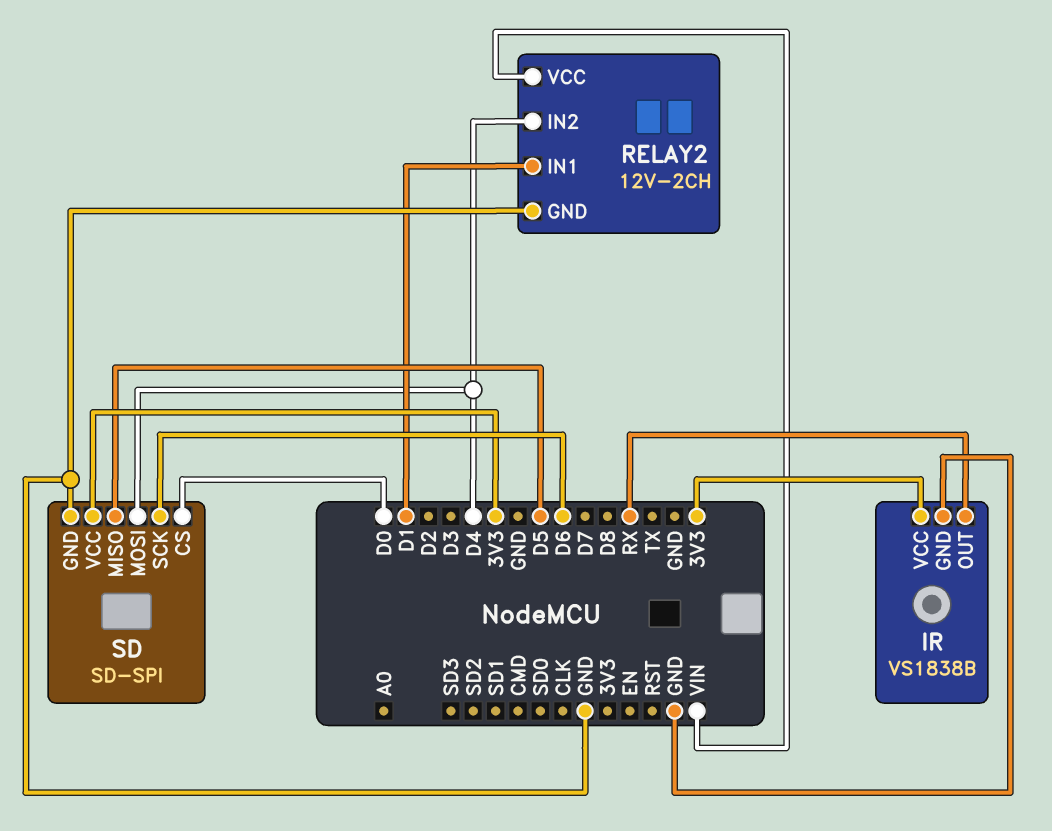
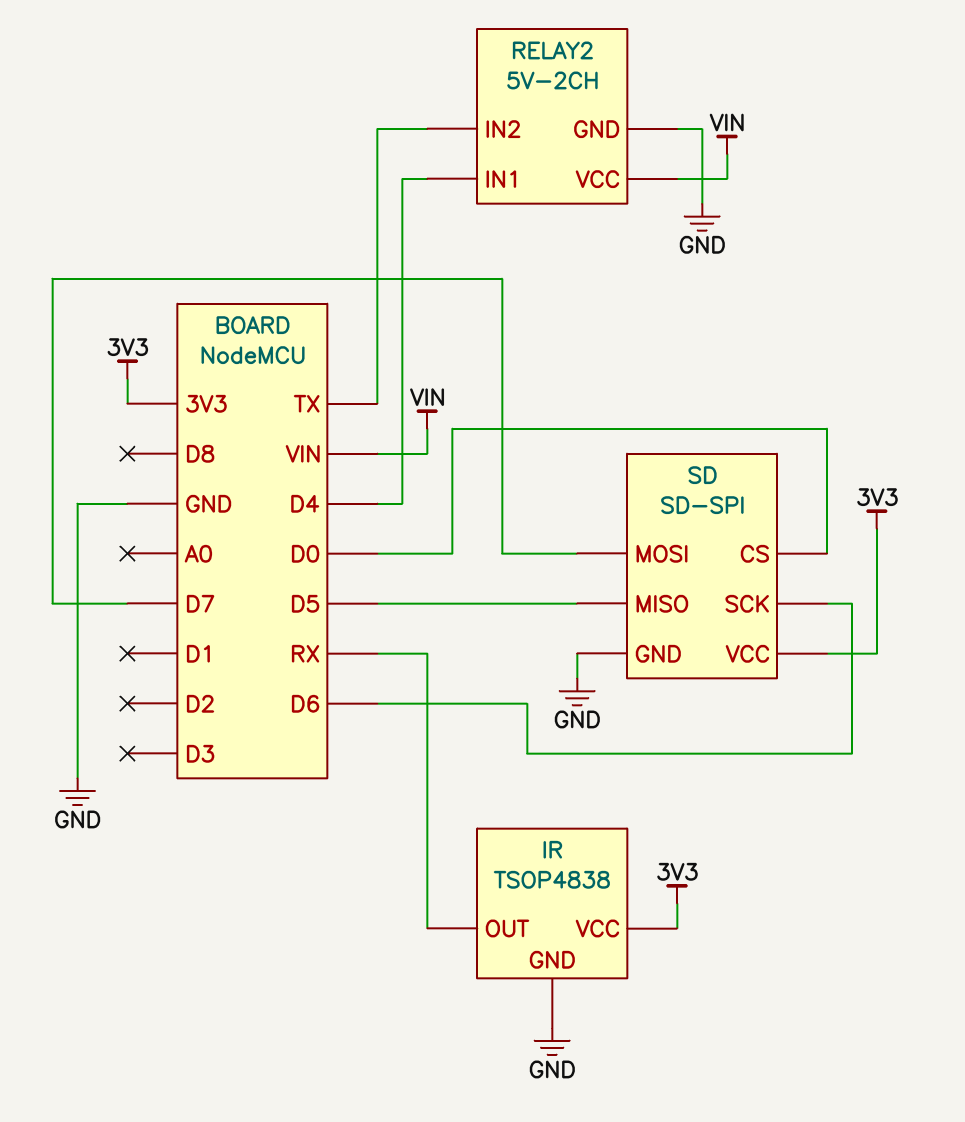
IR: VS1838B -> TSOP4838
RELAY2: 12V-2CH -> 5V-2CH
RELAY2 pin IN1: D1 -> D4
RELAY2 pin IN2: D4 -> TX
SD pin MOSI: D4 -> D7

